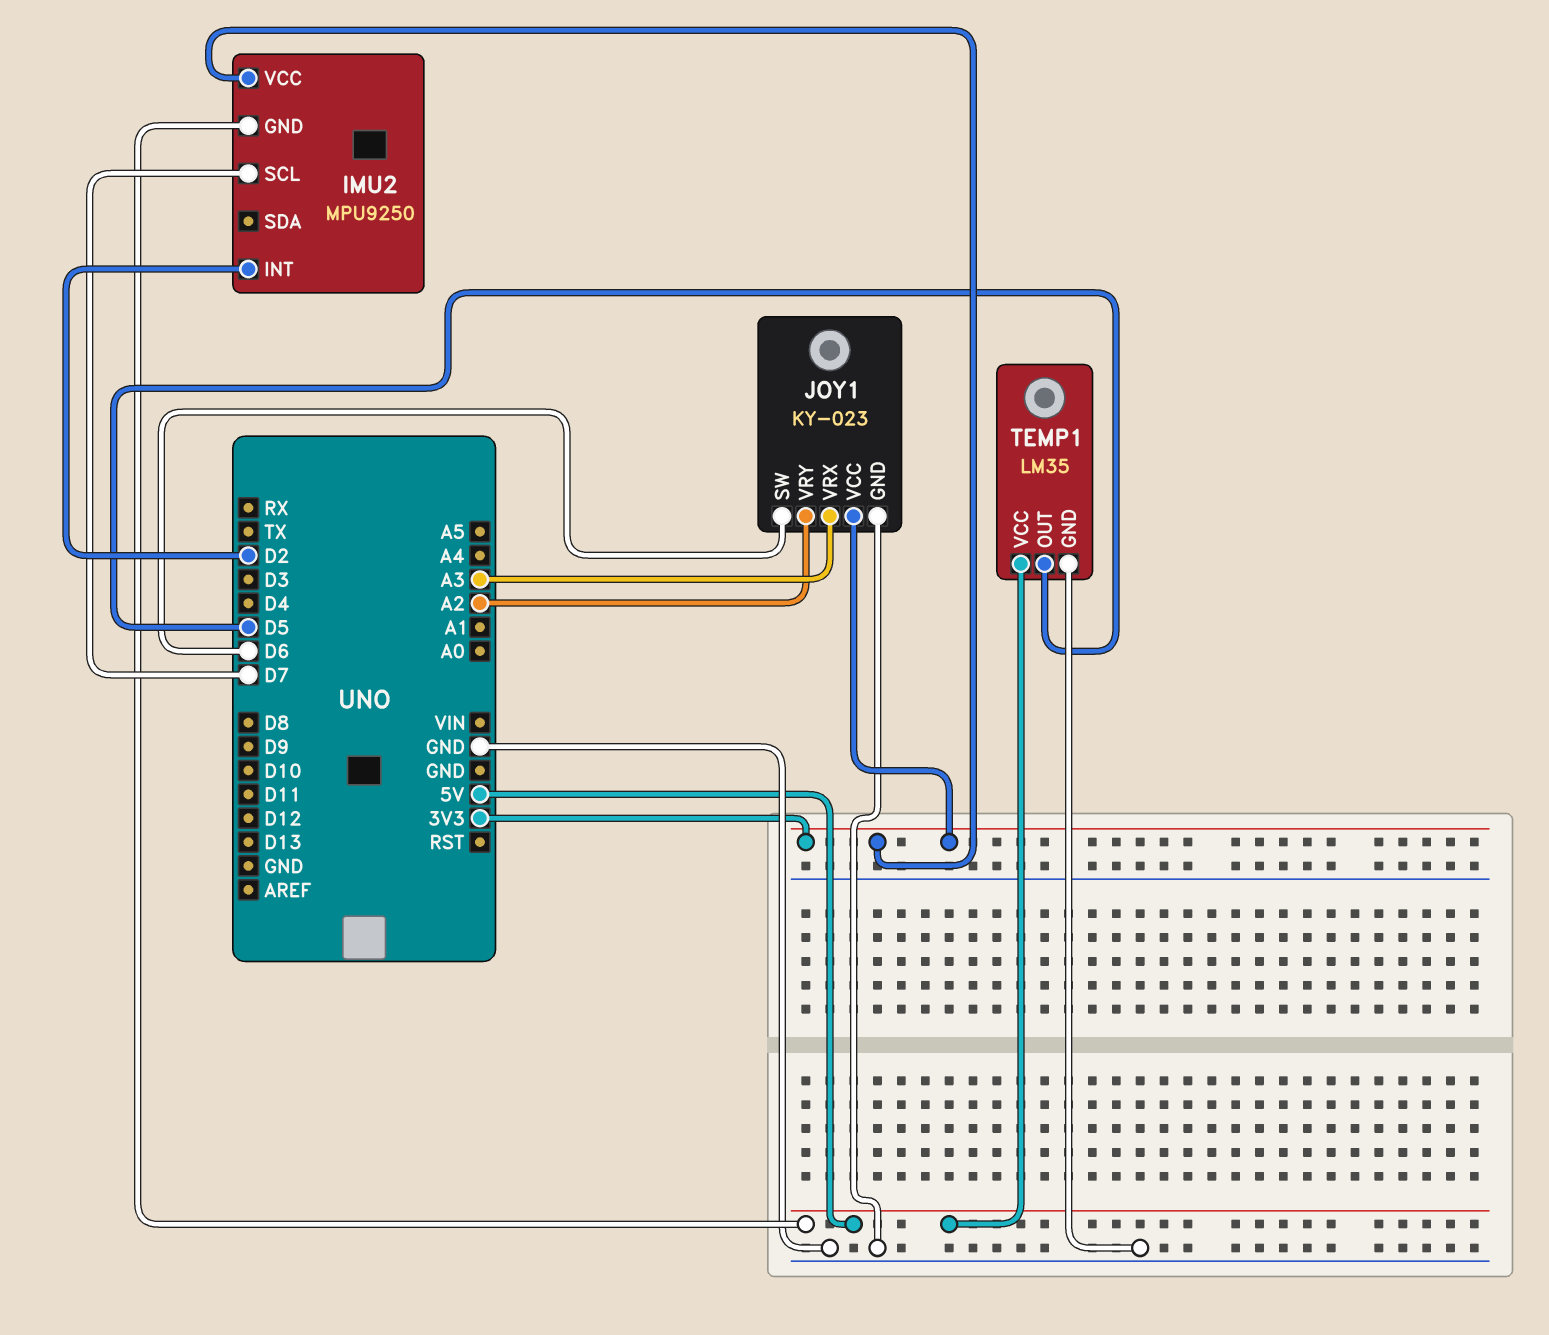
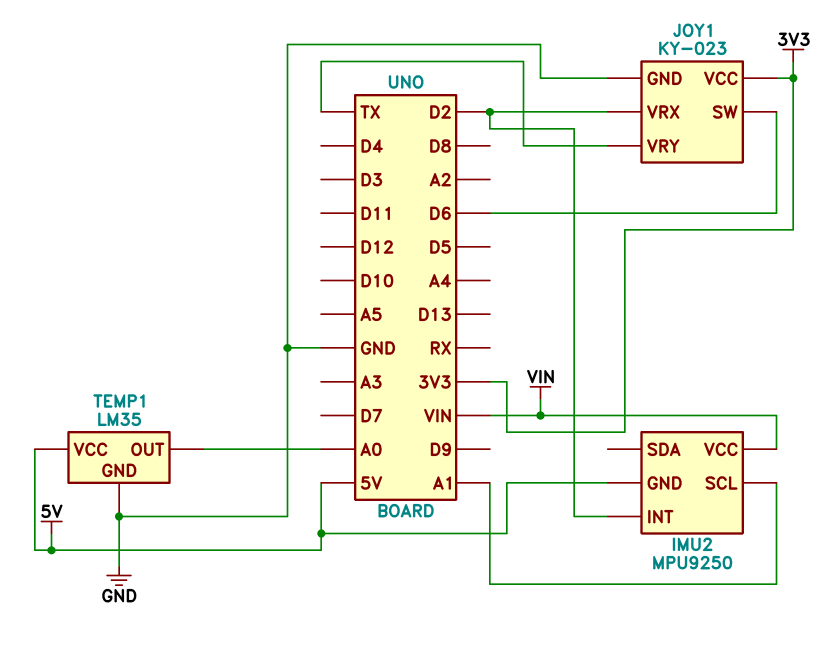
IMU2 pin SCL: D7 -> A1
IMU2 pin VCC: 3V3 -> VIN
JOY1 pin VRX: A3 -> D2
JOY1 pin VRY: A2 -> TX
TEMP1 pin OUT: D5 -> A0

